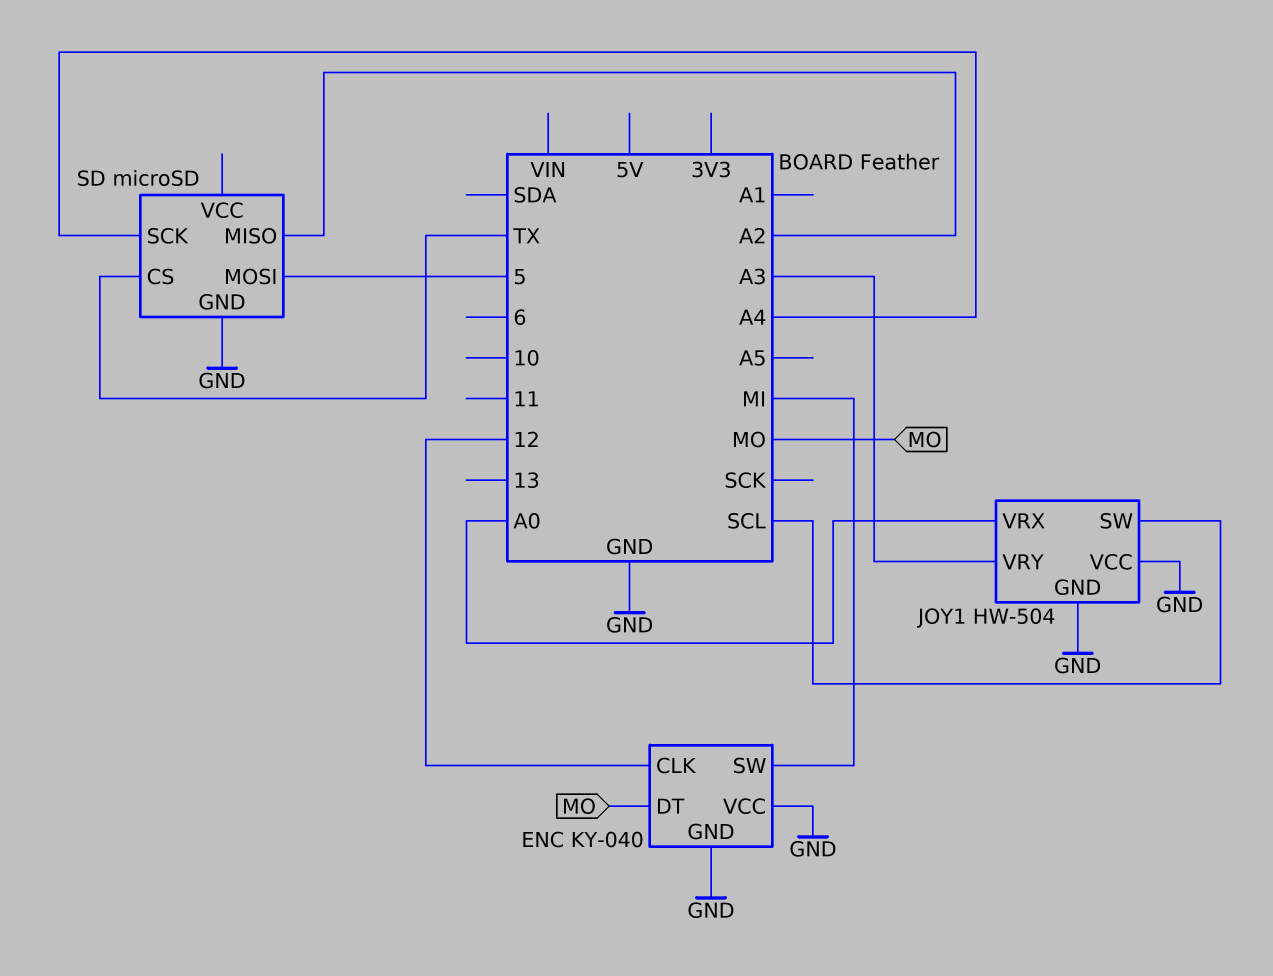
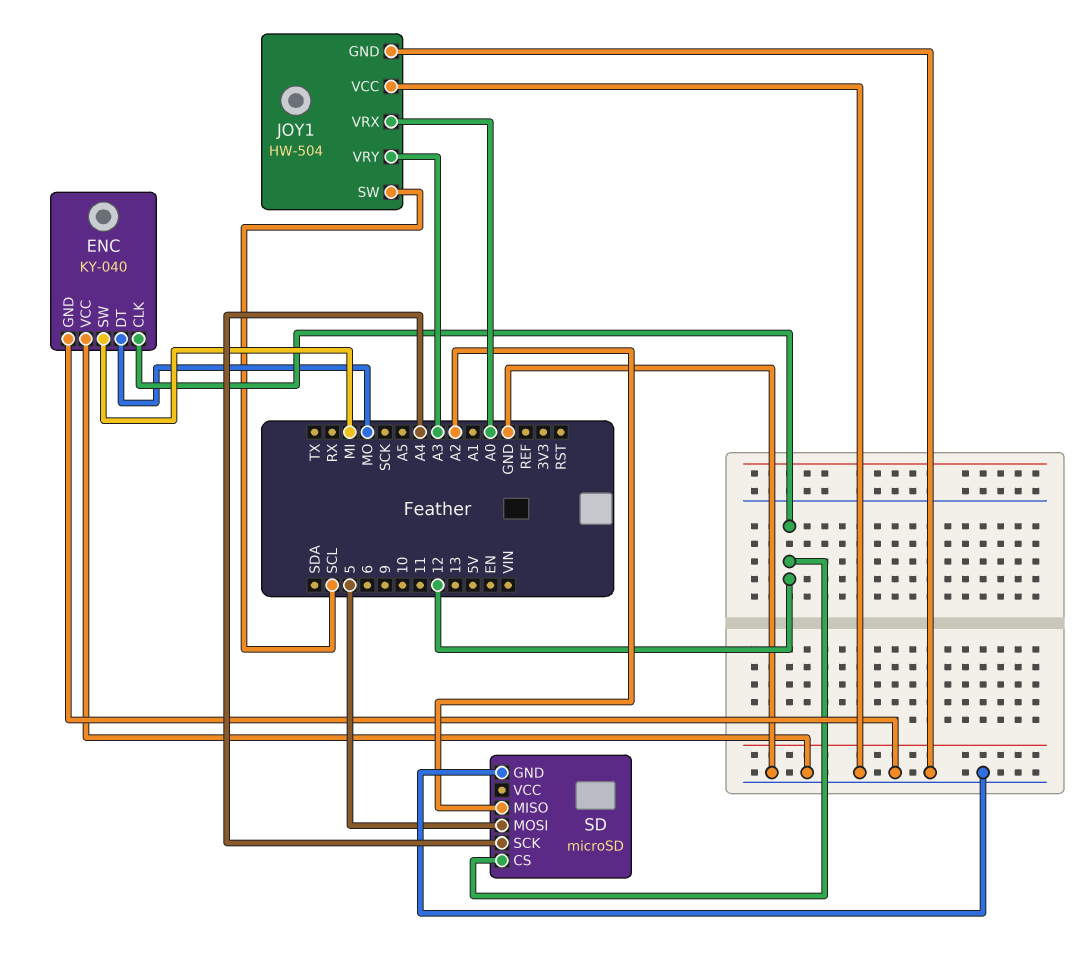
SD pin CS: TX -> 12

